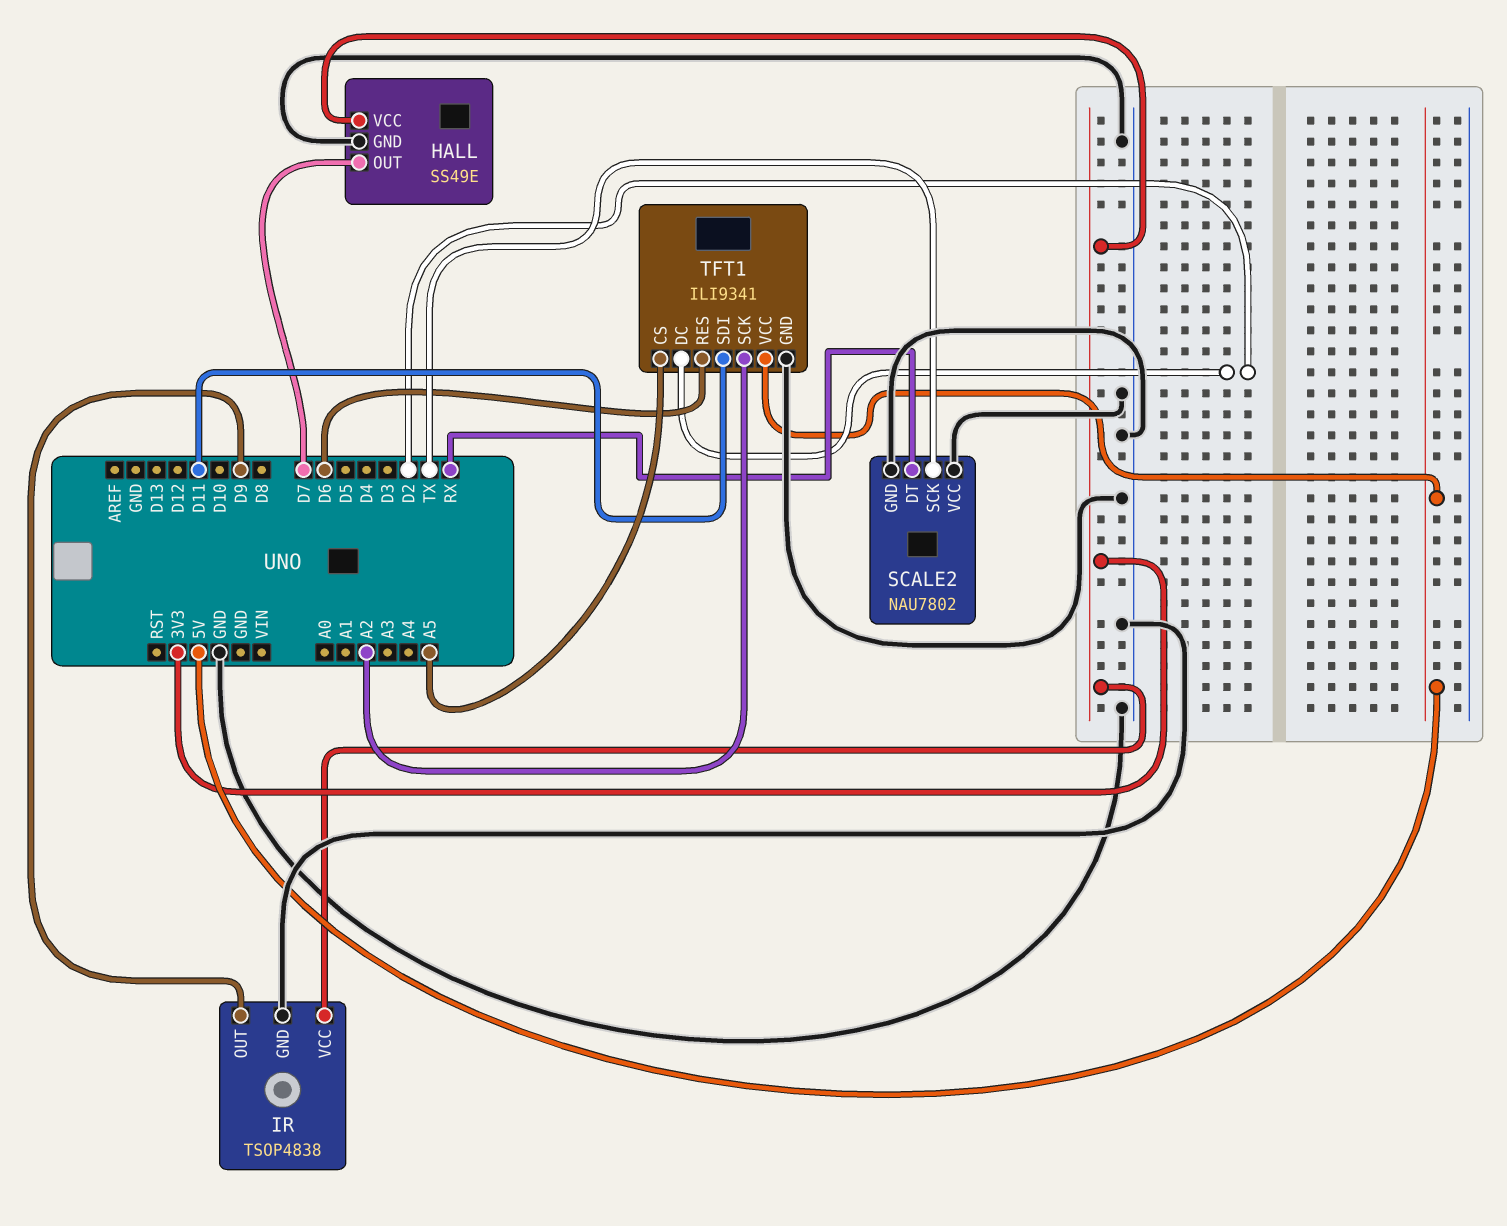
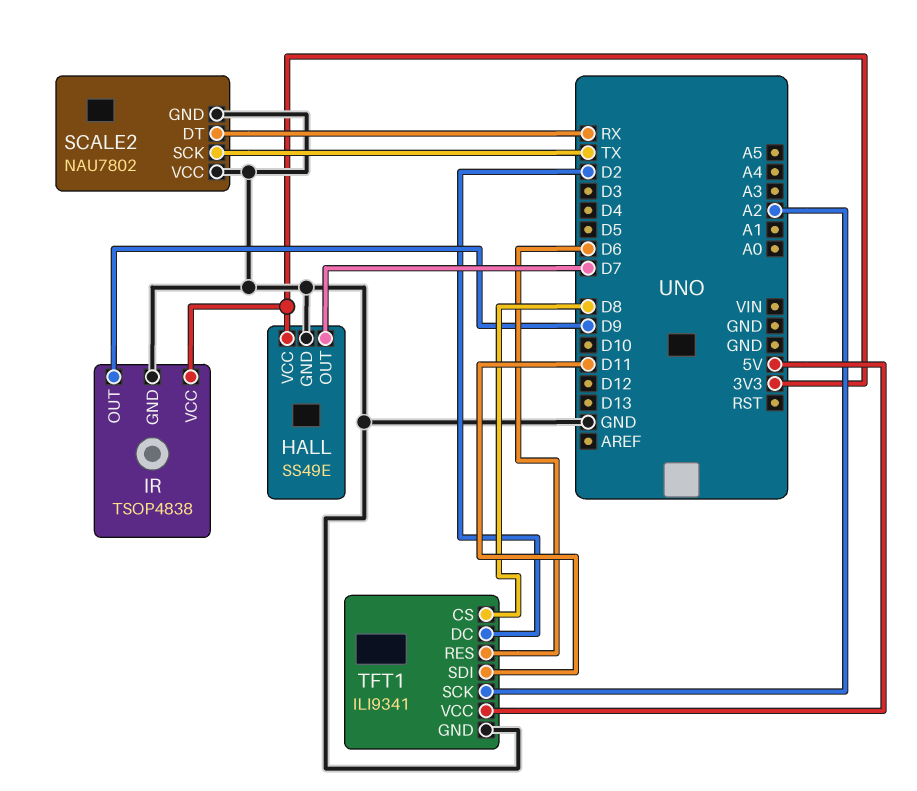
TFT1 pin CS: A5 -> D8

